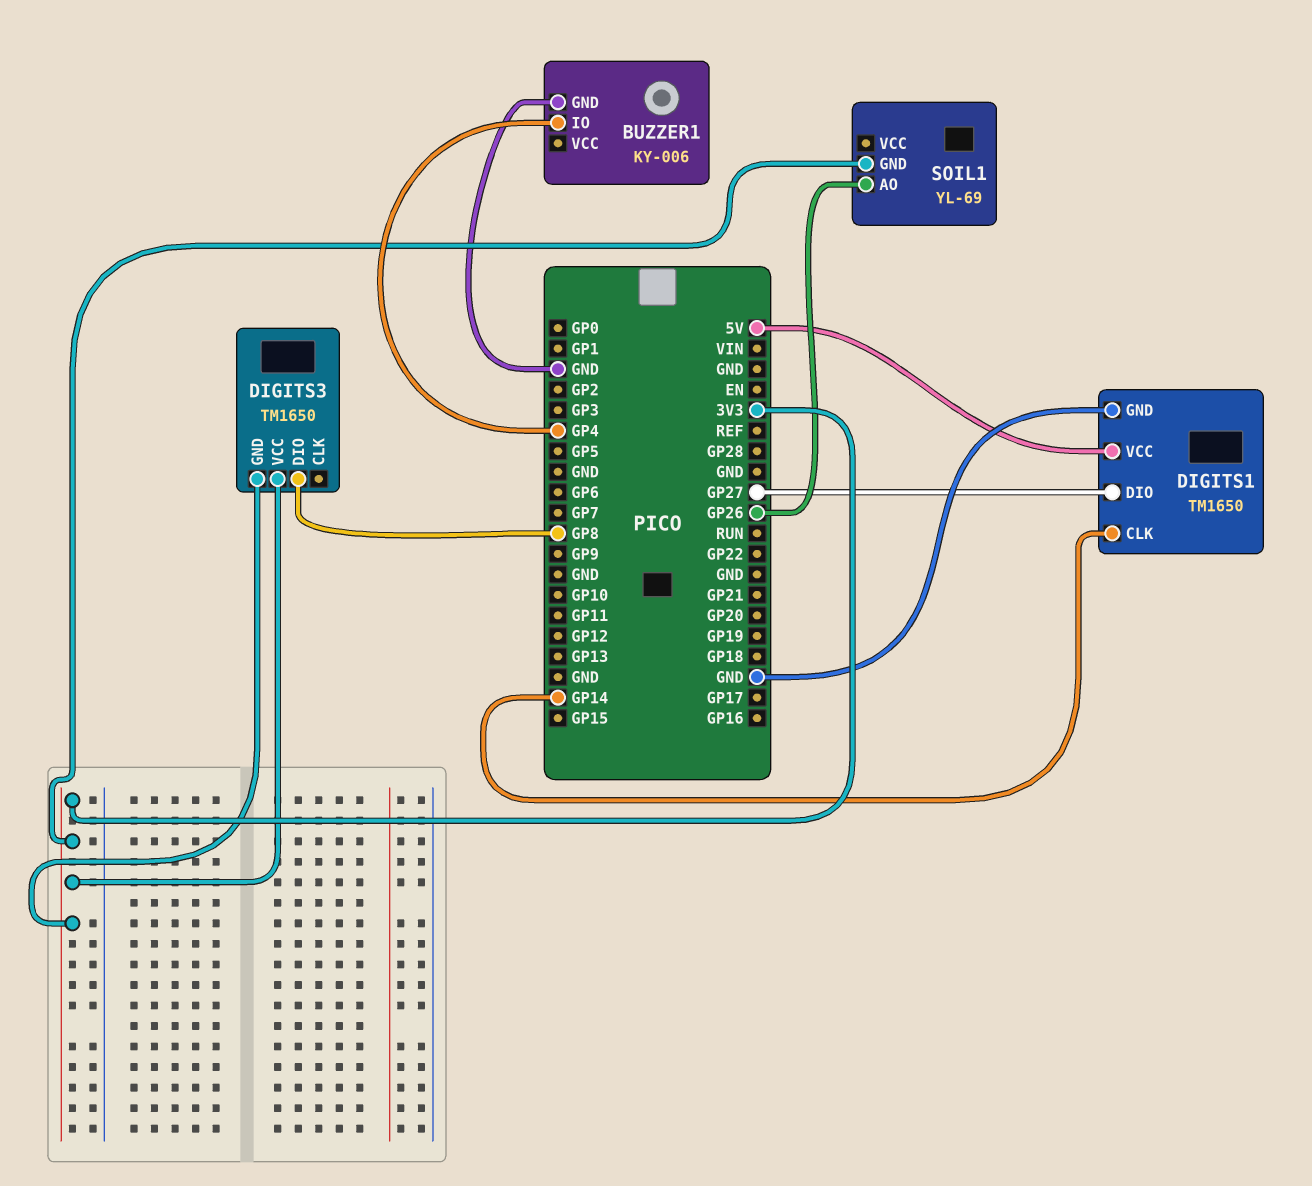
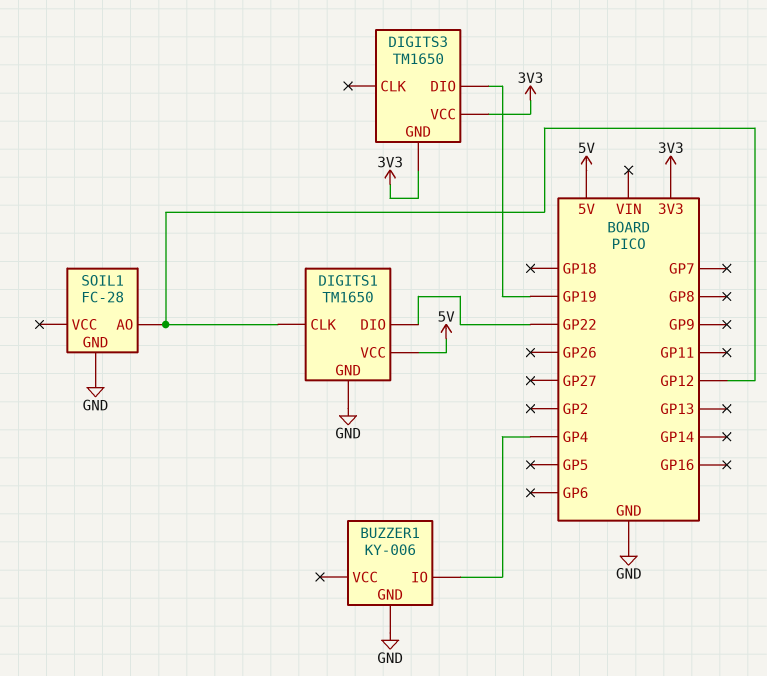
DIGITS1 pin CLK: GP14 -> GP12
DIGITS1 pin DIO: GP27 -> GP22
DIGITS3 pin DIO: GP8 -> GP19
SOIL1: YL-69 -> FC-28
SOIL1 pin AO: GP26 -> GP12
SOIL1 pin GND: 3V3 -> GND

